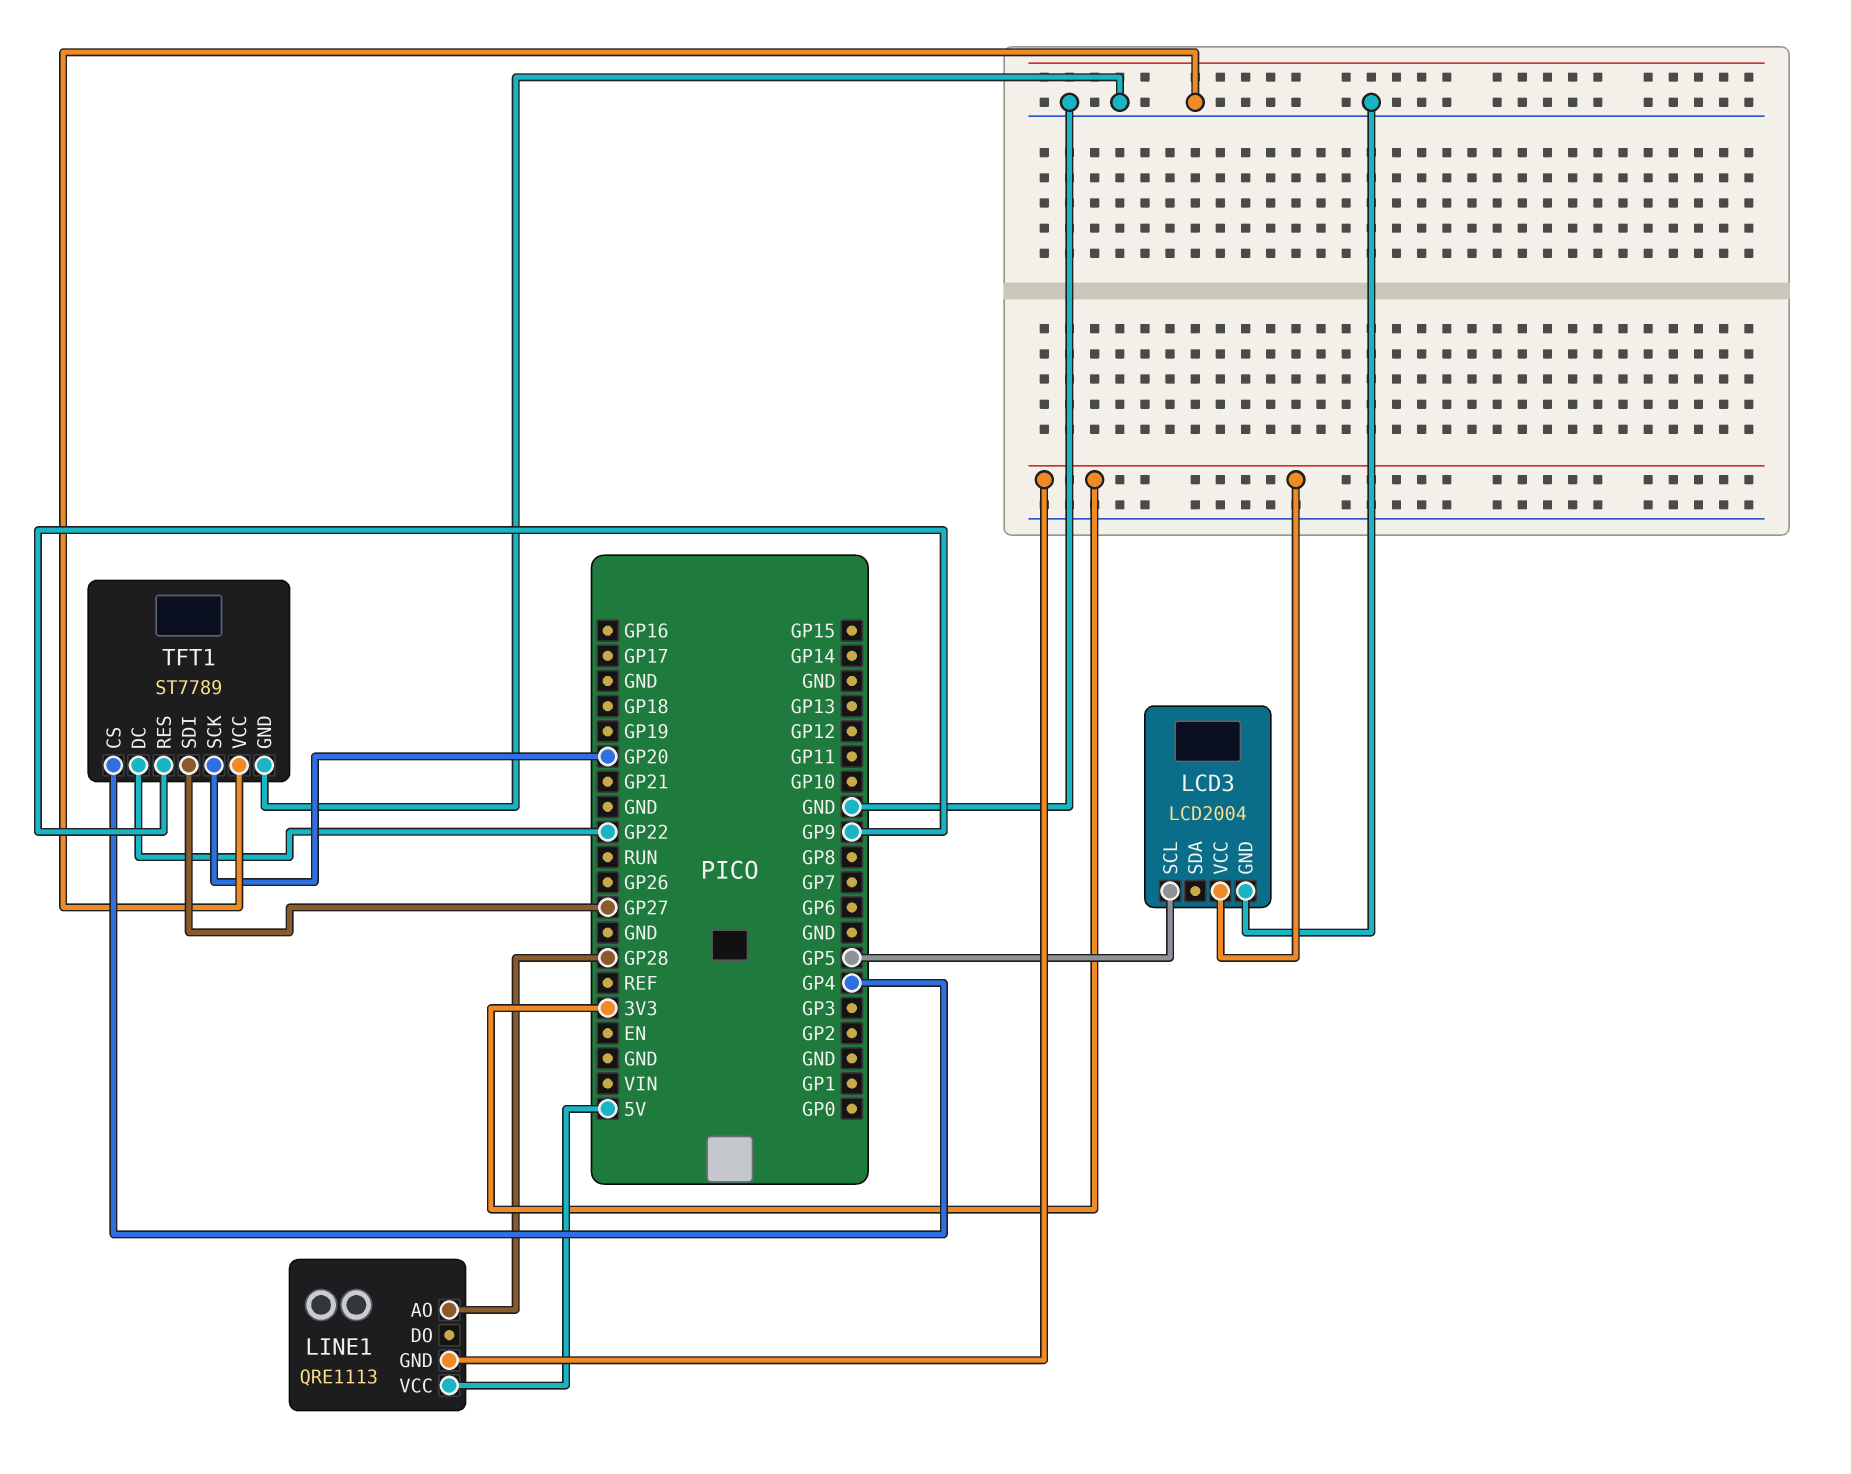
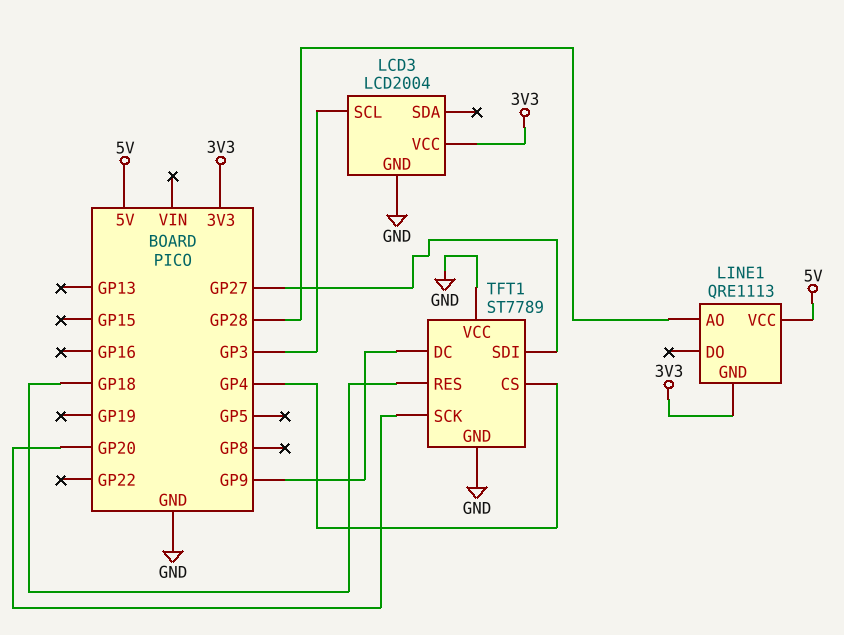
LCD3 pin SCL: GP5 -> GP3
TFT1 pin DC: GP22 -> GP9
TFT1 pin RES: GP9 -> GP18

